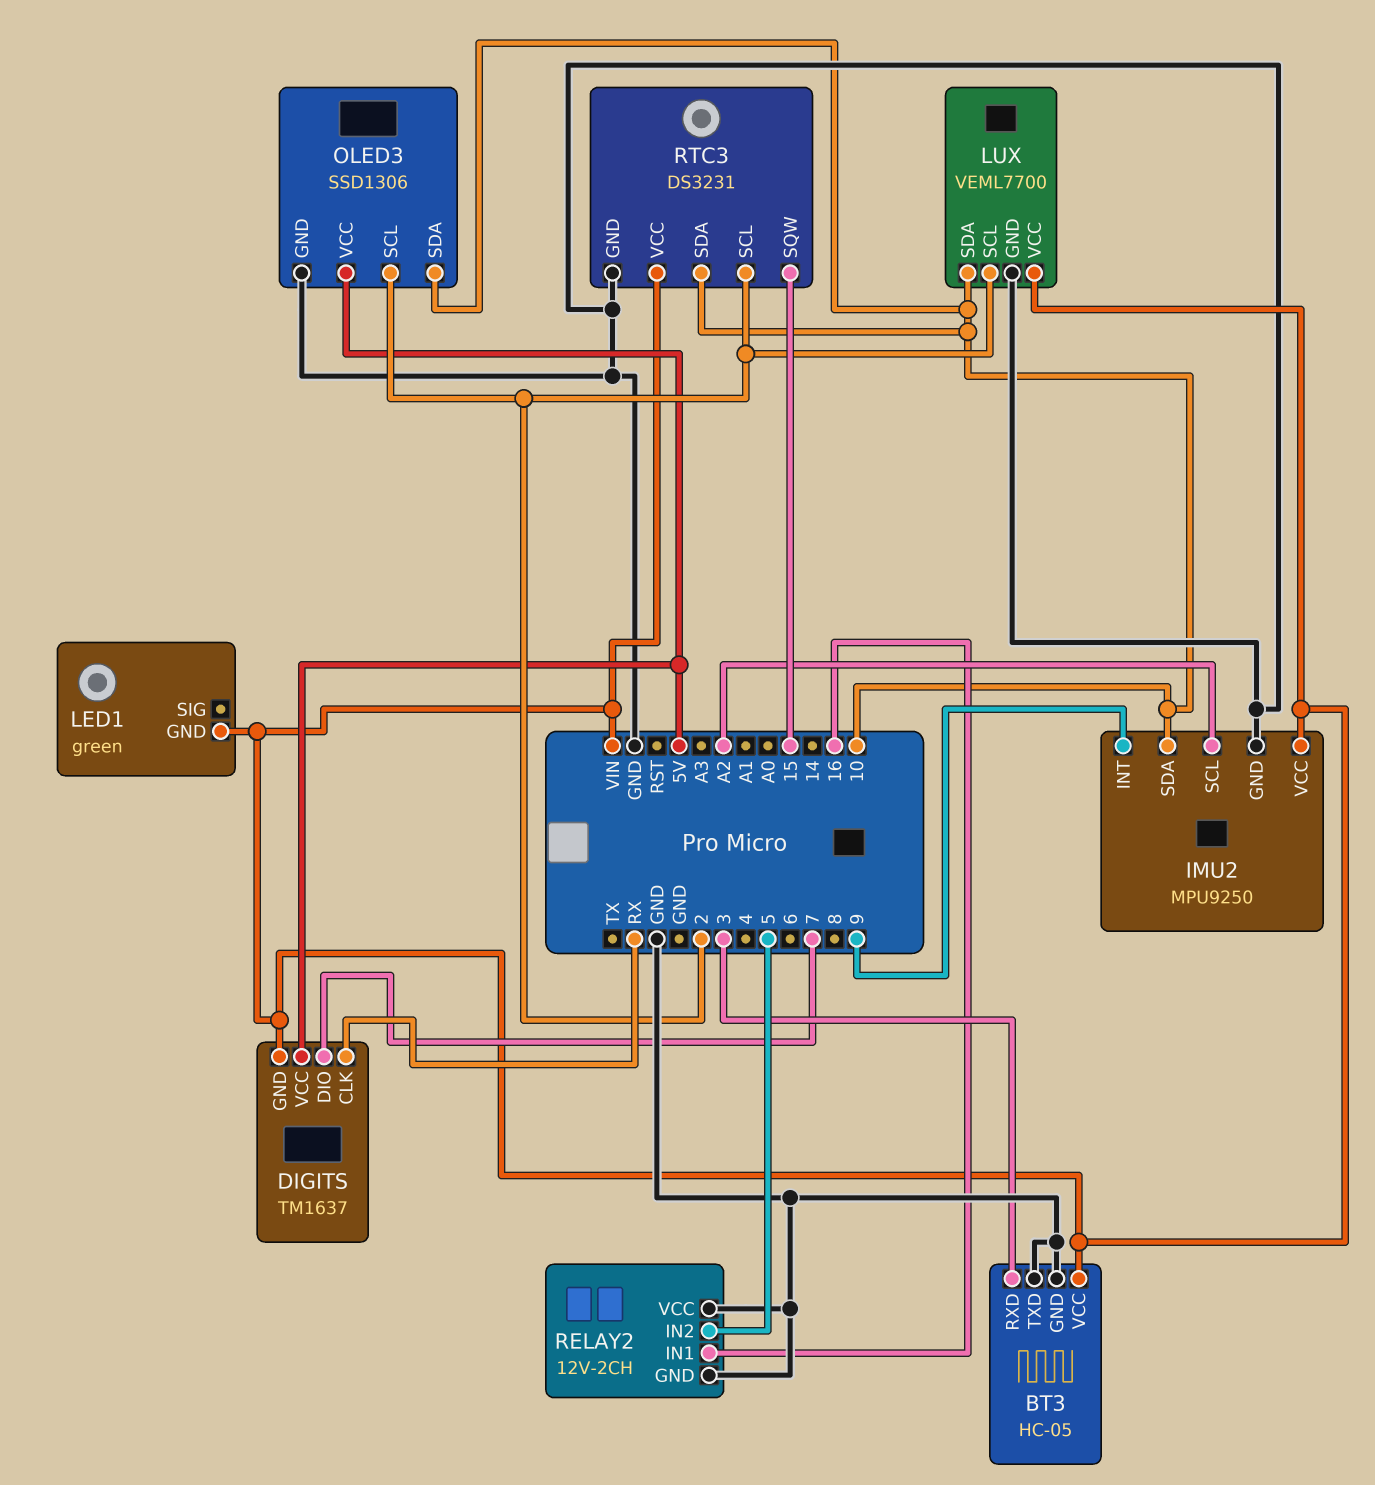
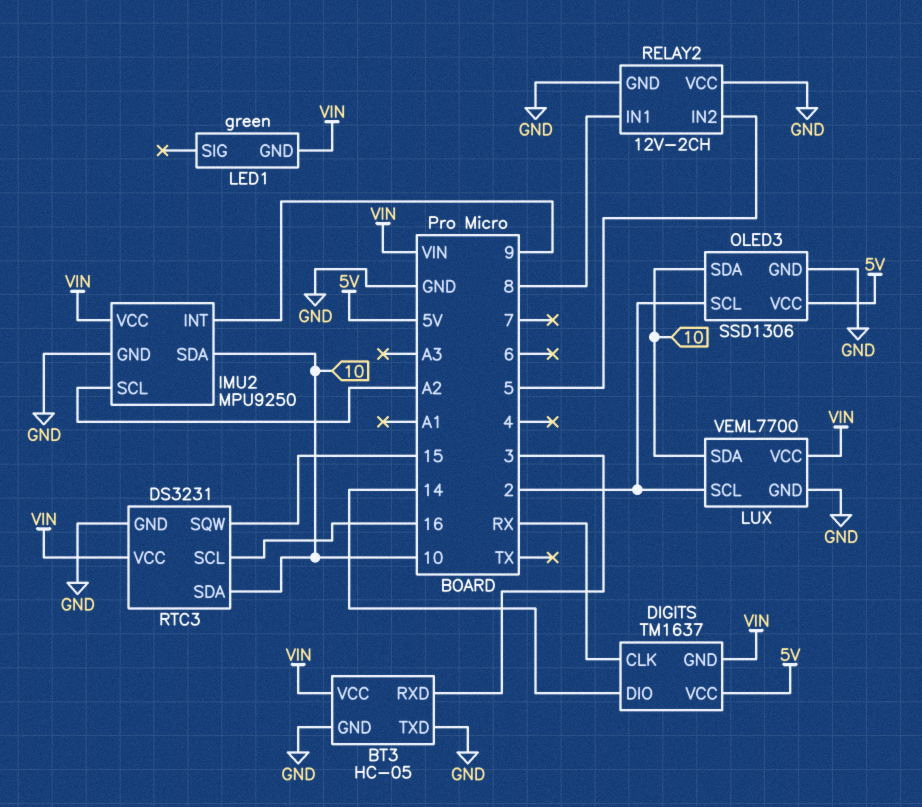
DIGITS pin DIO: 7 -> 14
RELAY2 pin IN1: 16 -> 8
RTC3 pin SCL: 2 -> 16

